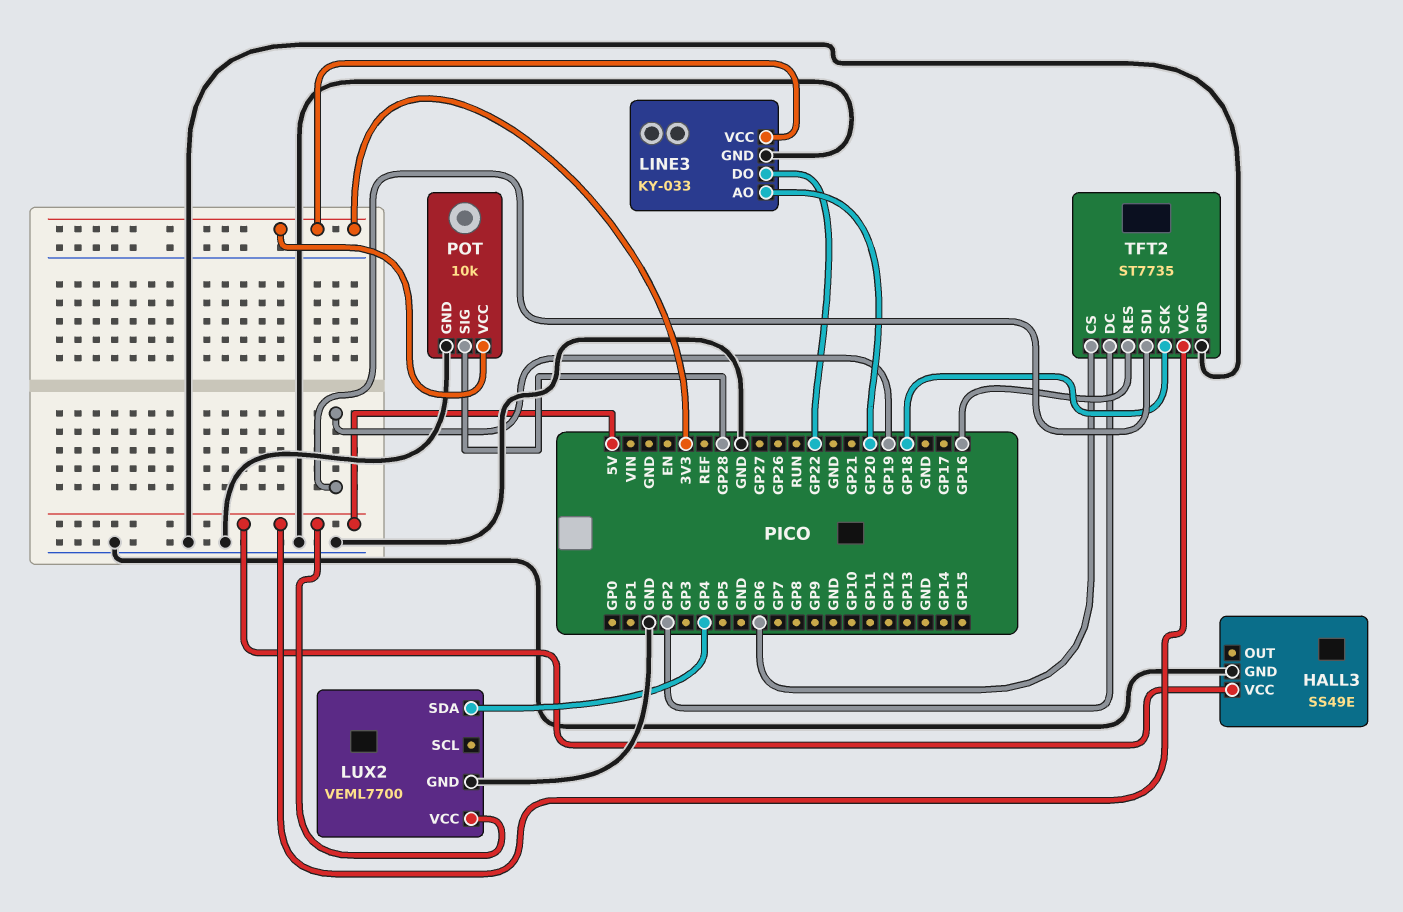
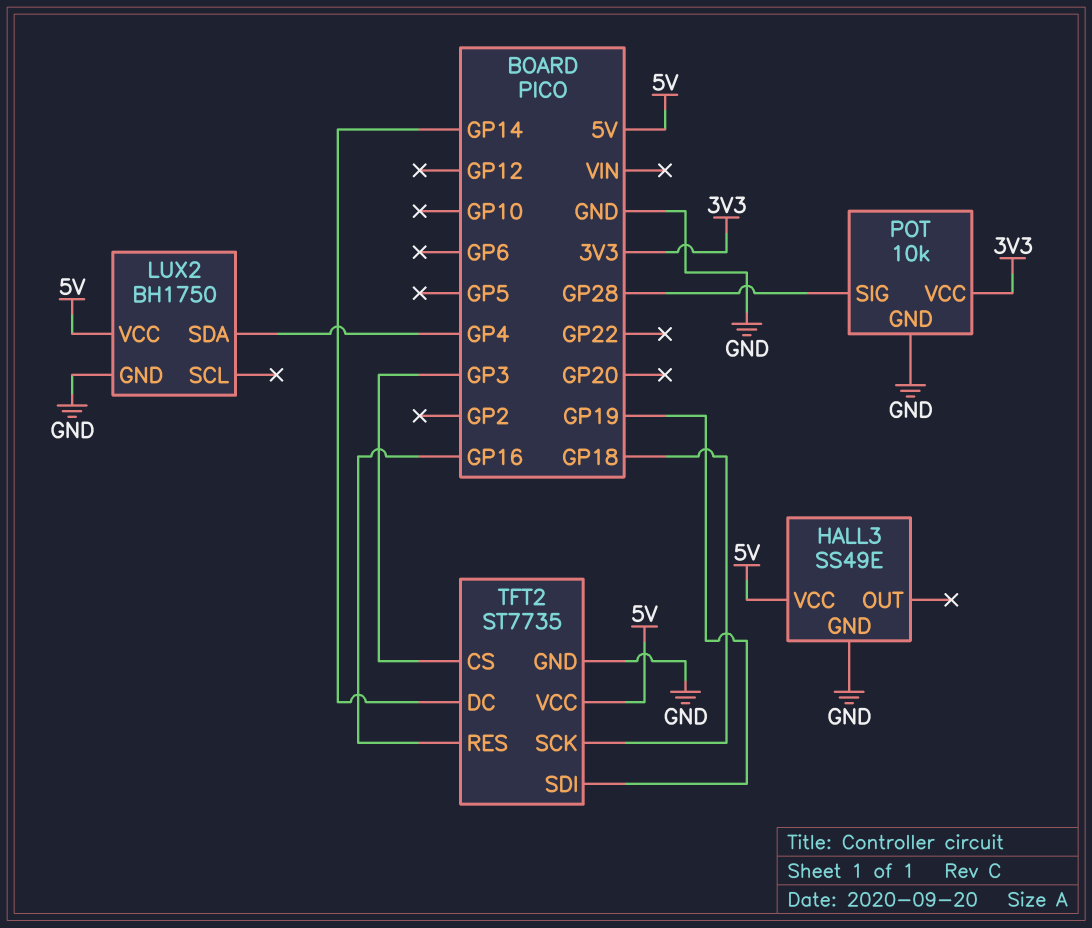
LINE3: KY-033 -> none
LINE3 pin AO: GP20 -> none
LINE3 pin DO: GP22 -> none
LINE3 pin GND: GND -> none
LINE3 pin VCC: 3V3 -> none
LUX2: VEML7700 -> BH1750
TFT2 pin CS: GP6 -> GP3
TFT2 pin DC: GP2 -> GP14

